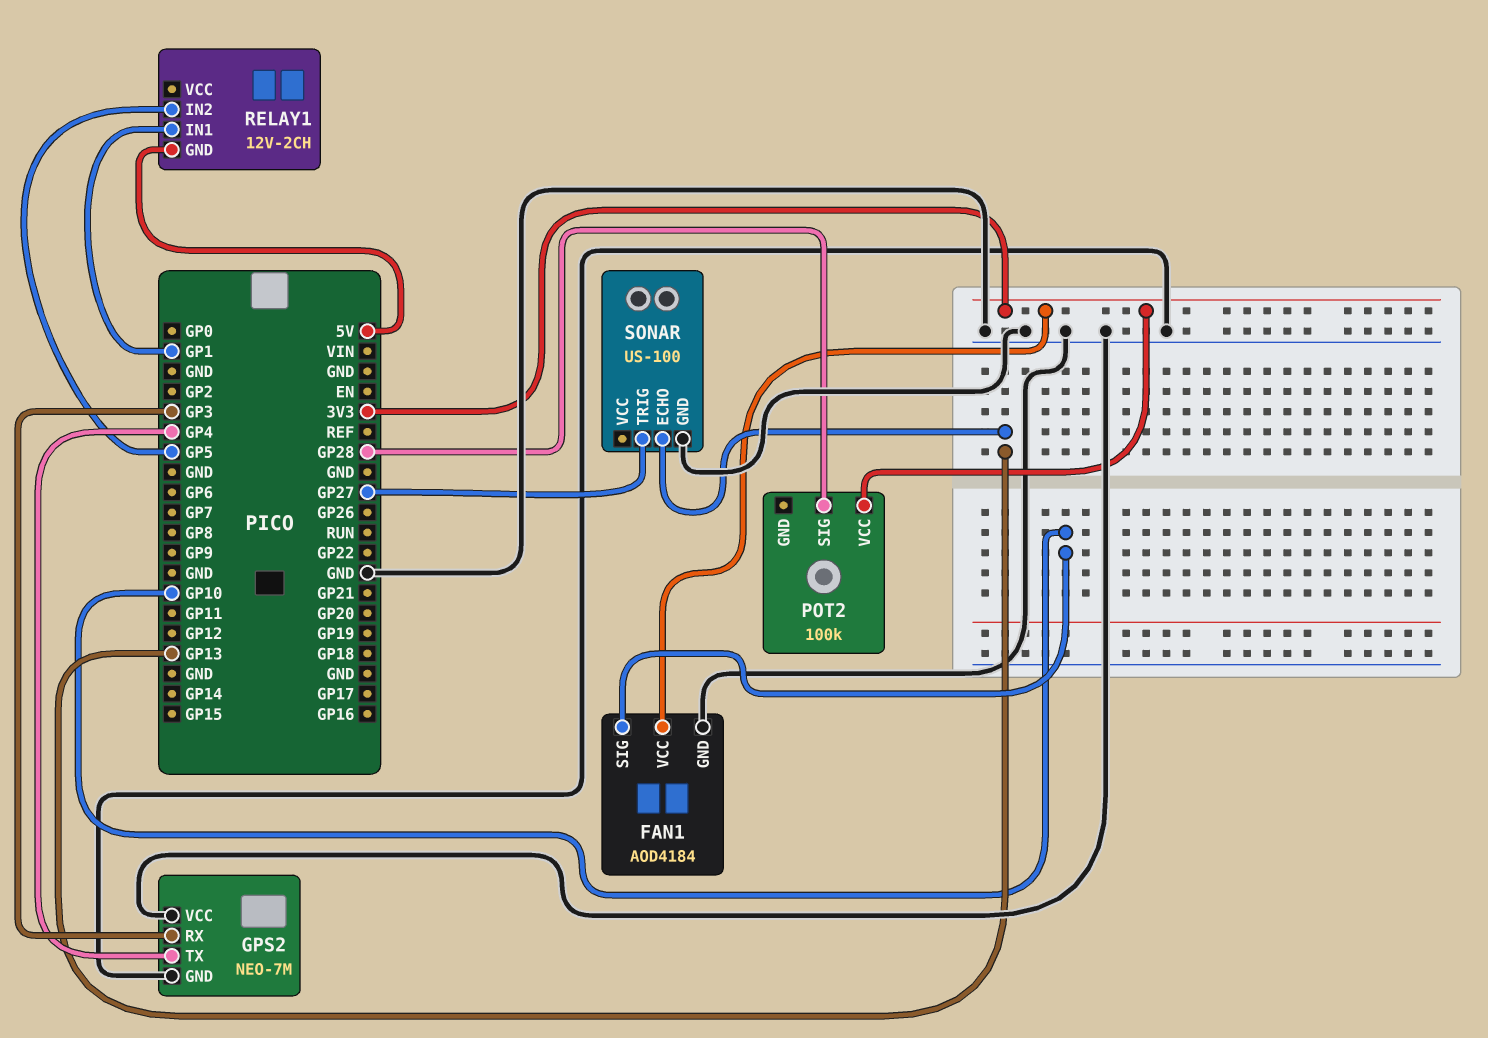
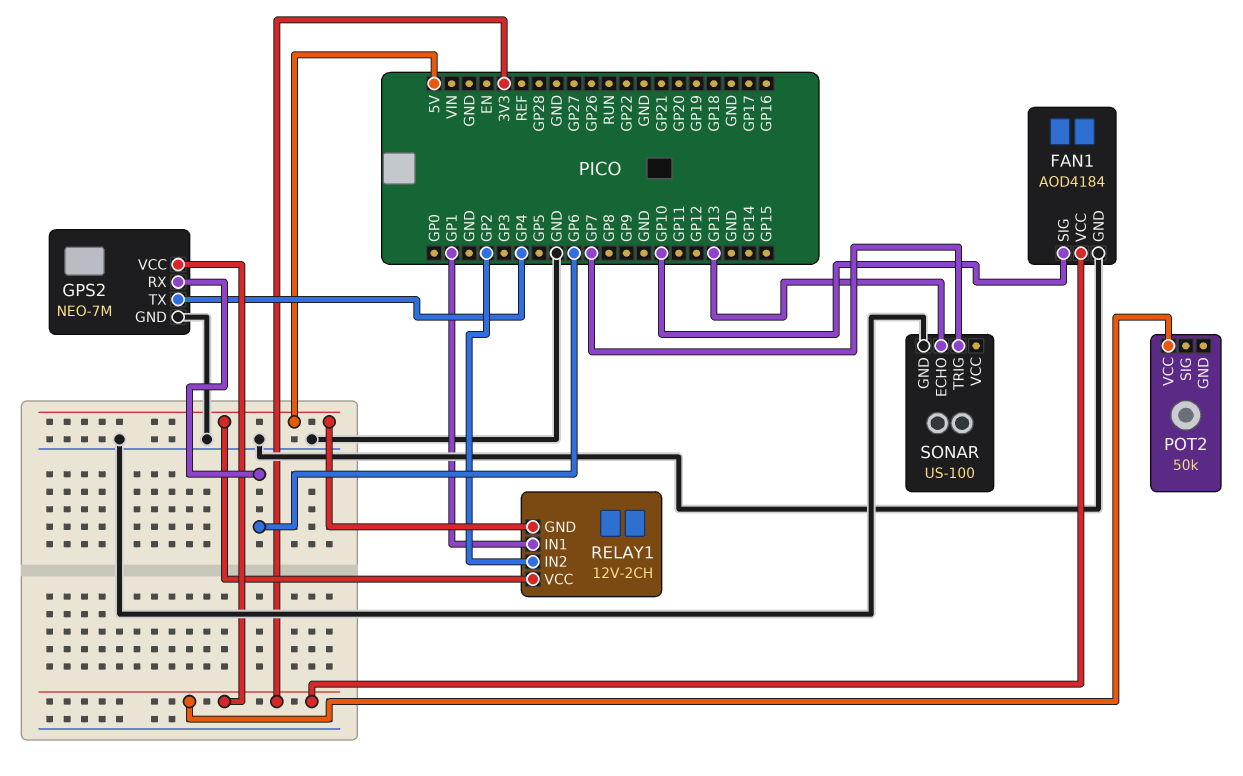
GPS2 pin RX: GP3 -> GP6
GPS2 pin VCC: GND -> 3V3
POT2: 100k -> 50k
POT2 pin SIG: GP28 -> none
RELAY1 pin IN2: GP5 -> GP2
RELAY1 pin VCC: none -> 5V
SONAR pin TRIG: GP27 -> GP7

